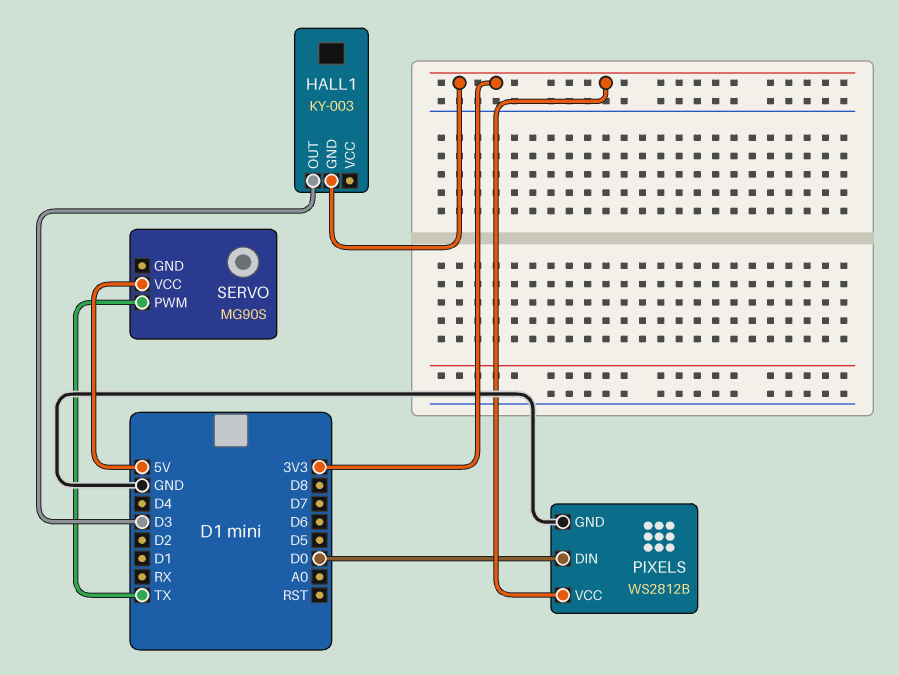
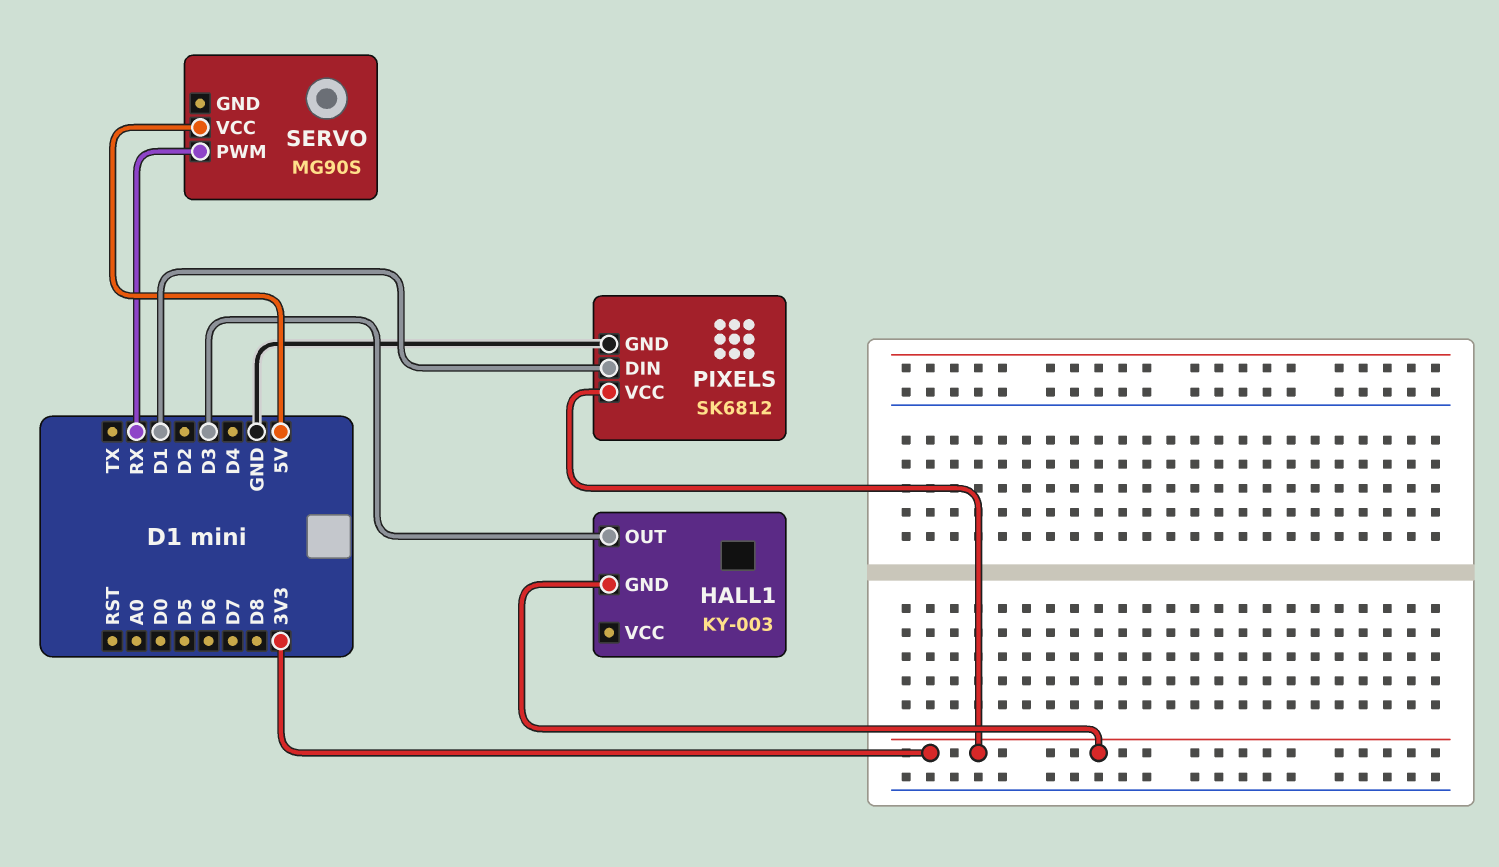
PIXELS: WS2812B -> SK6812
PIXELS pin DIN: D0 -> D1
SERVO pin PWM: TX -> RX

